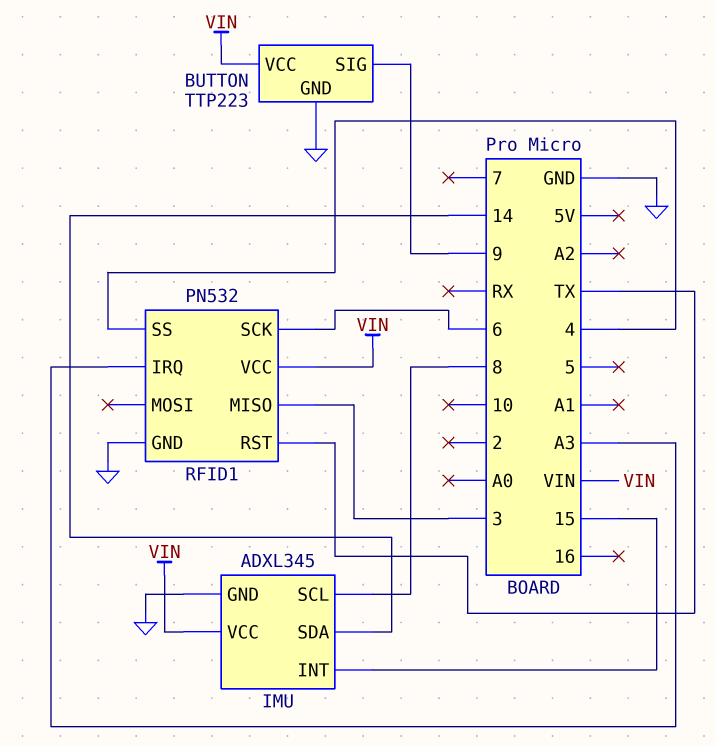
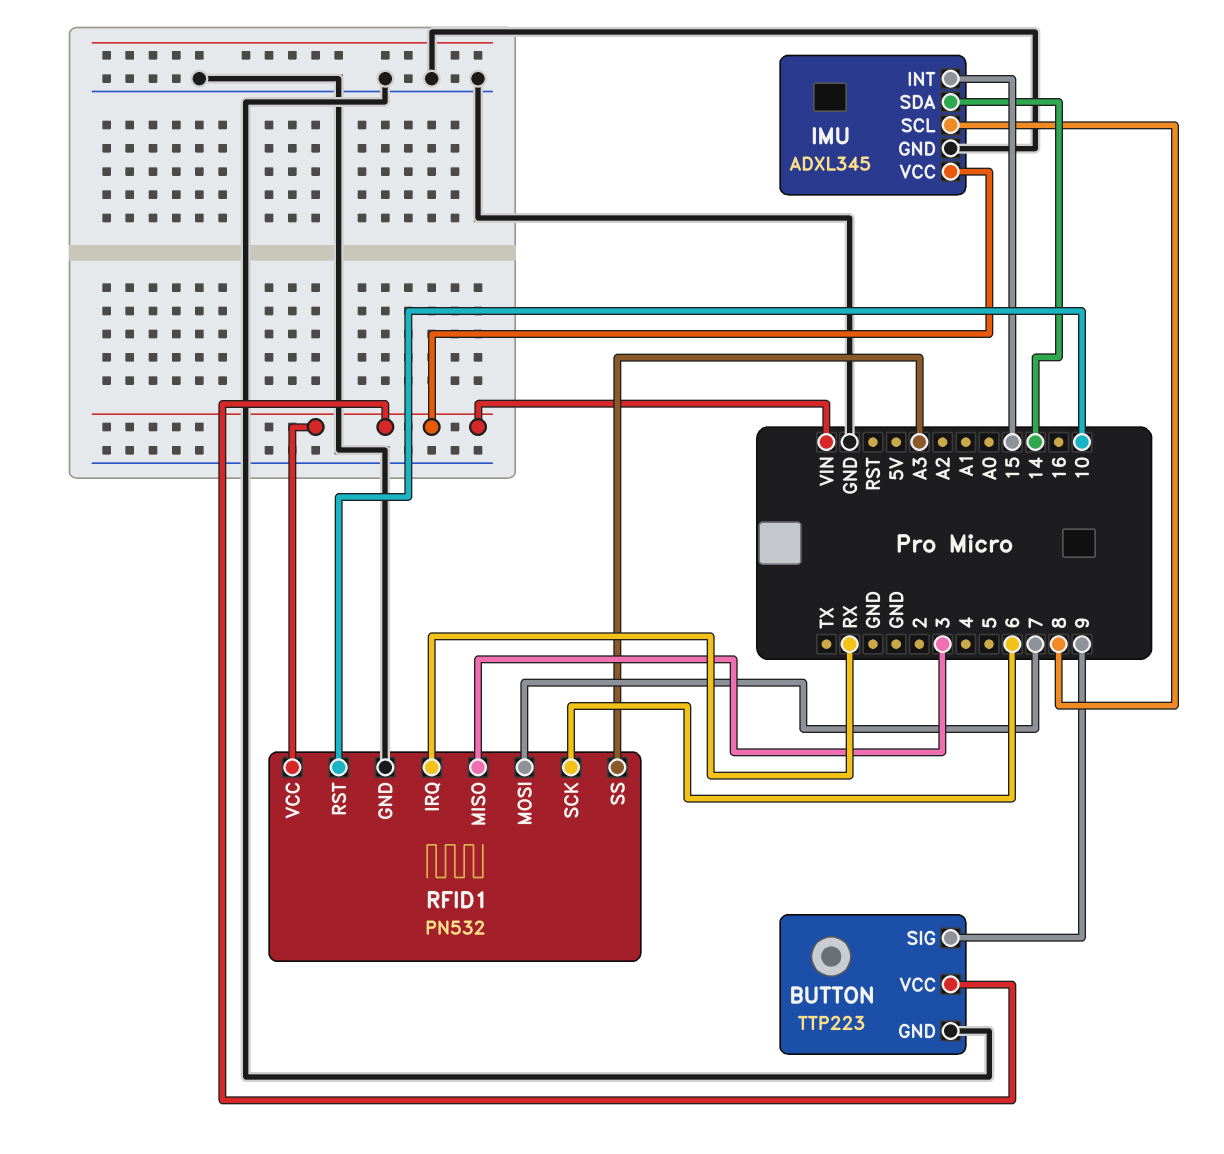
RFID1 pin IRQ: A3 -> RX
RFID1 pin MOSI: none -> 7
RFID1 pin RST: TX -> 10
RFID1 pin SS: 4 -> A3

